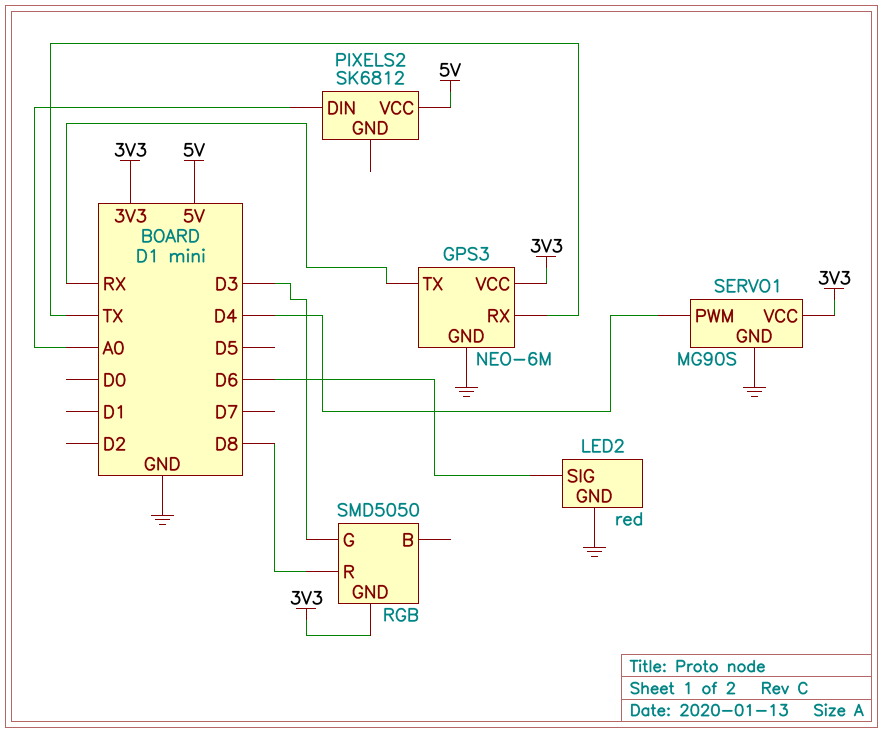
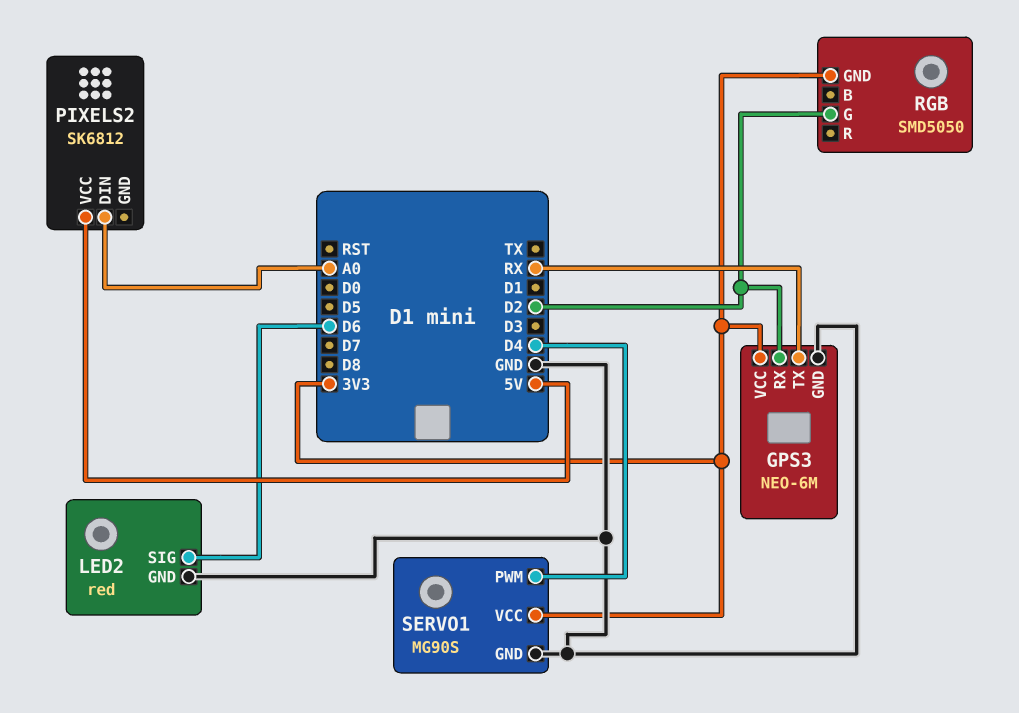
GPS3 pin RX: TX -> D2
RGB pin G: D3 -> D2
RGB pin R: D8 -> none

